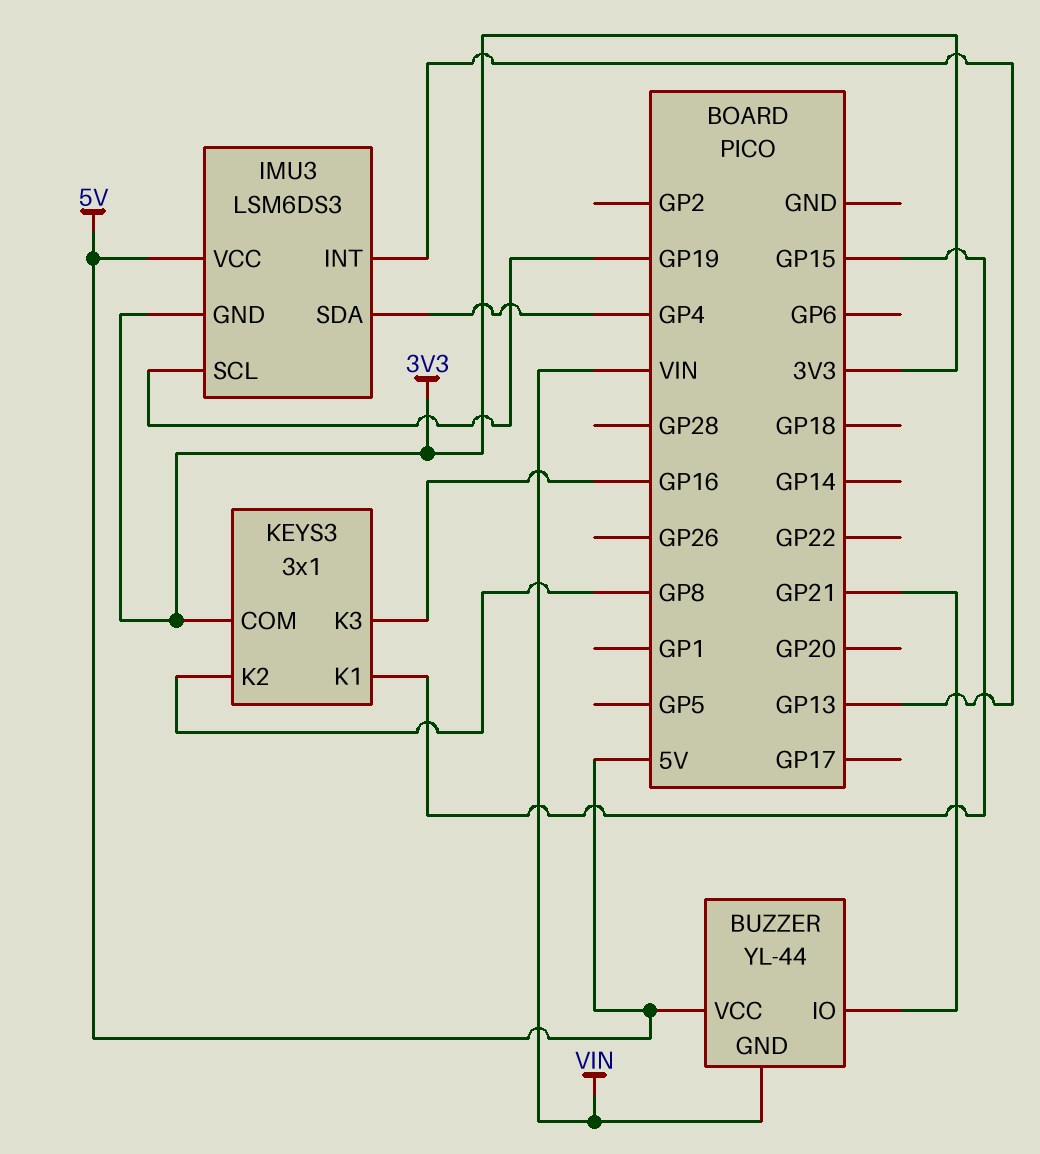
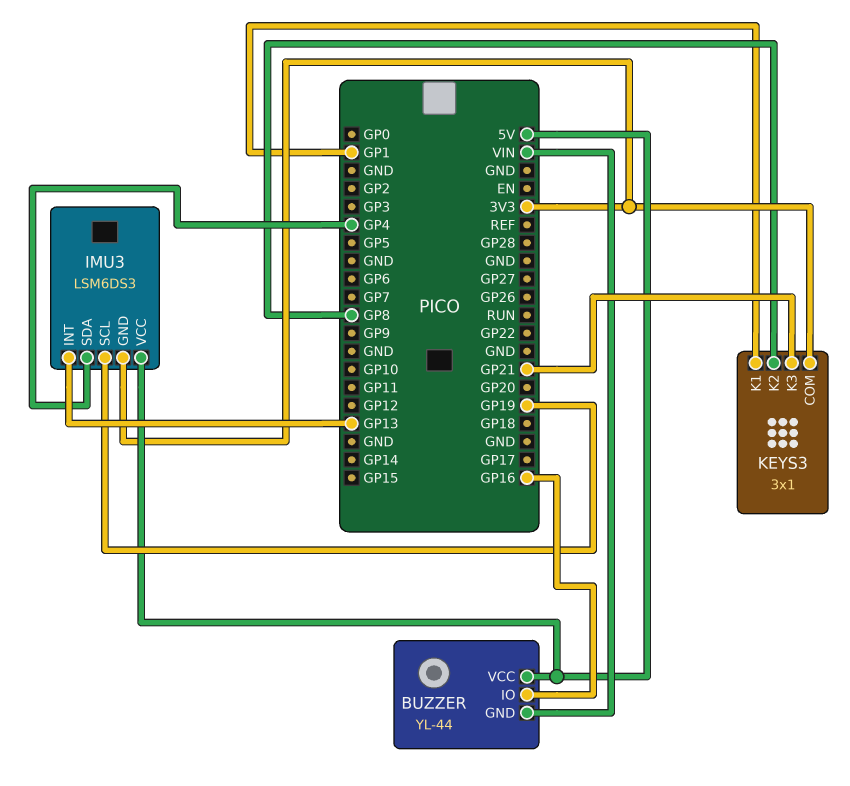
BUZZER pin IO: GP21 -> GP16
KEYS3 pin K1: GP15 -> GP1
KEYS3 pin K3: GP16 -> GP21

